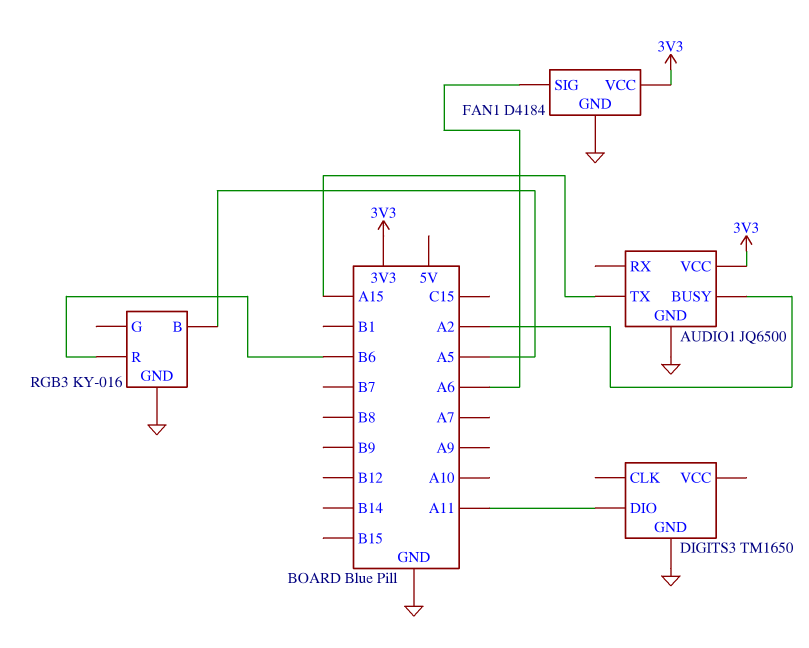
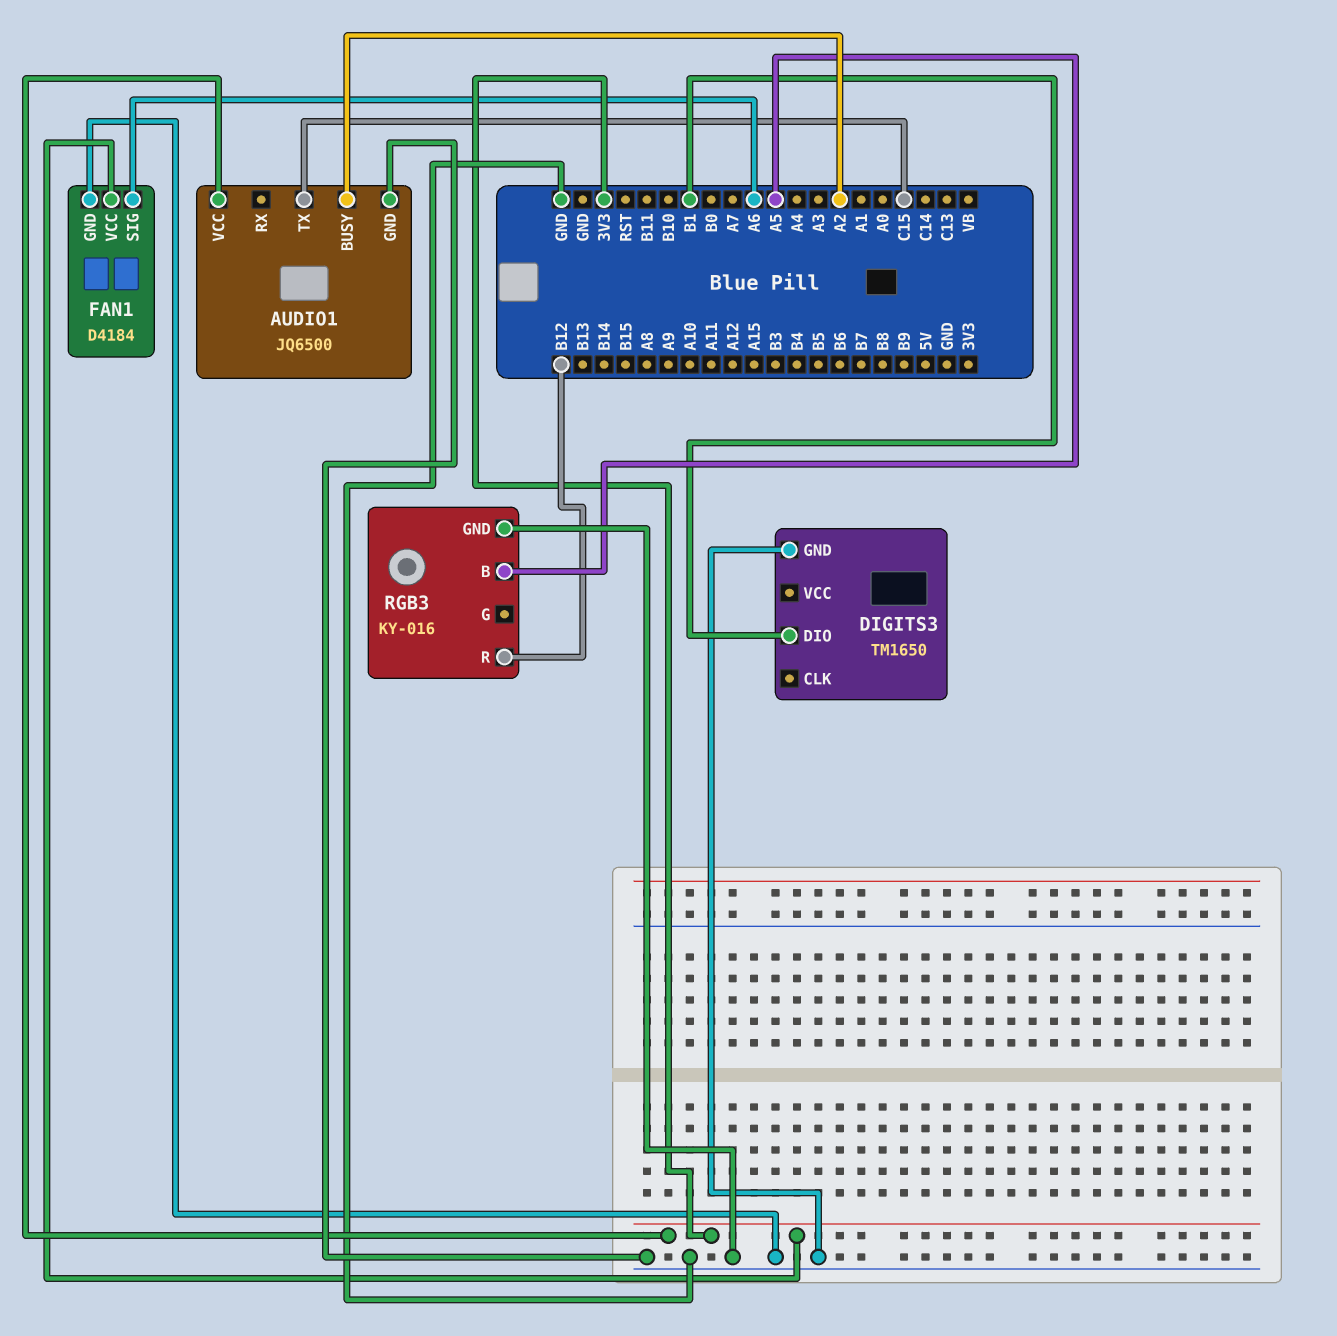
AUDIO1 pin TX: A15 -> C15
DIGITS3 pin DIO: A11 -> B1
RGB3 pin R: B6 -> B12

